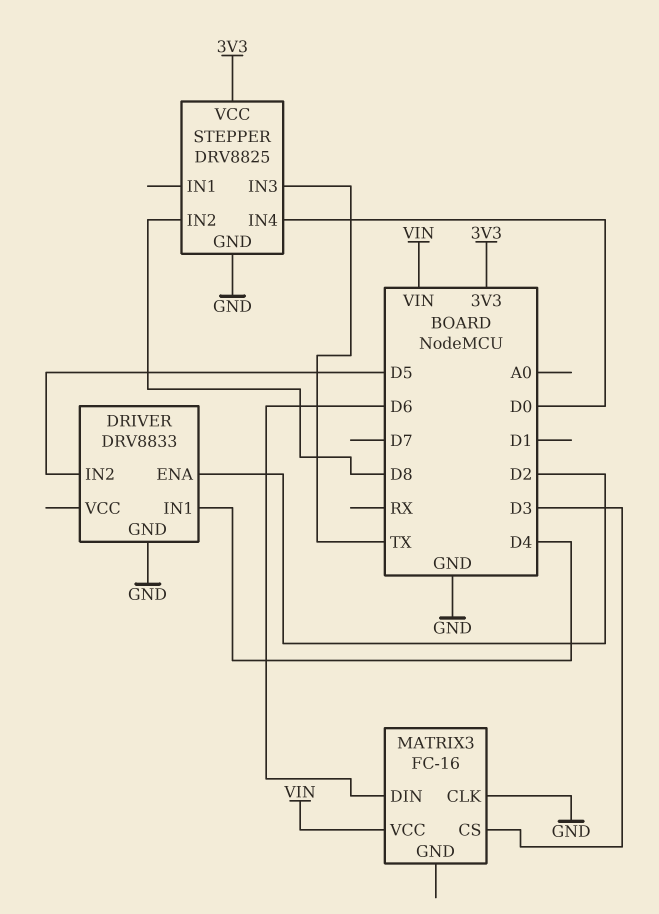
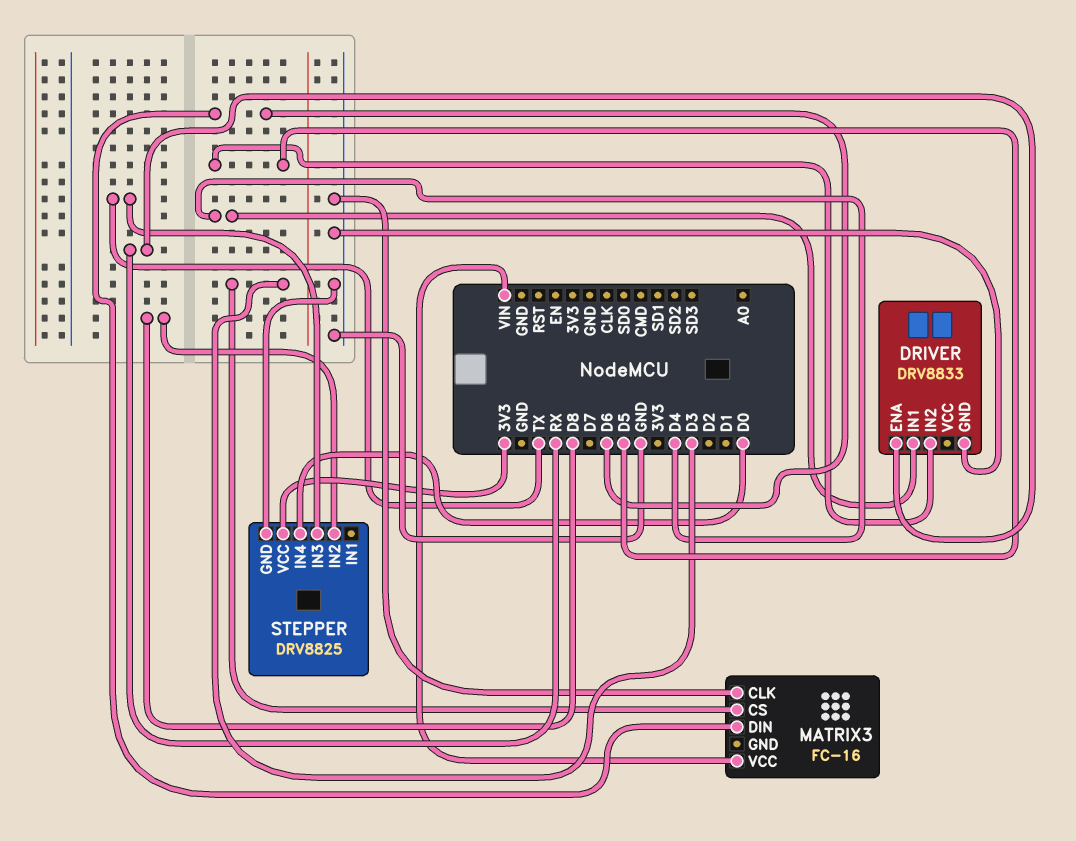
DRIVER pin ENA: D2 -> RX

